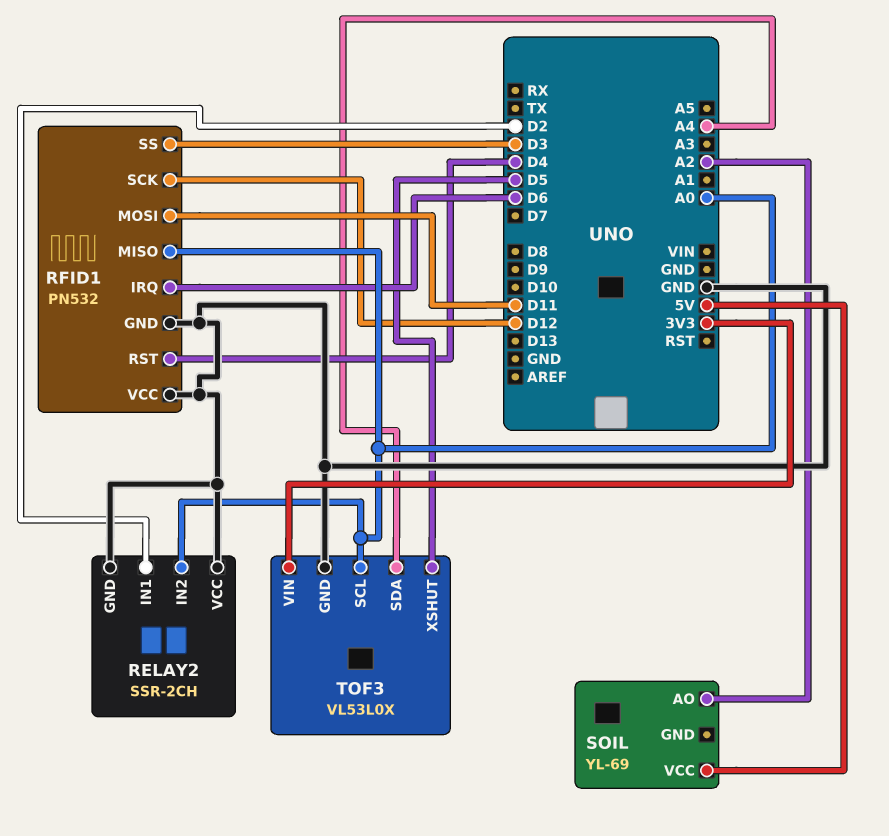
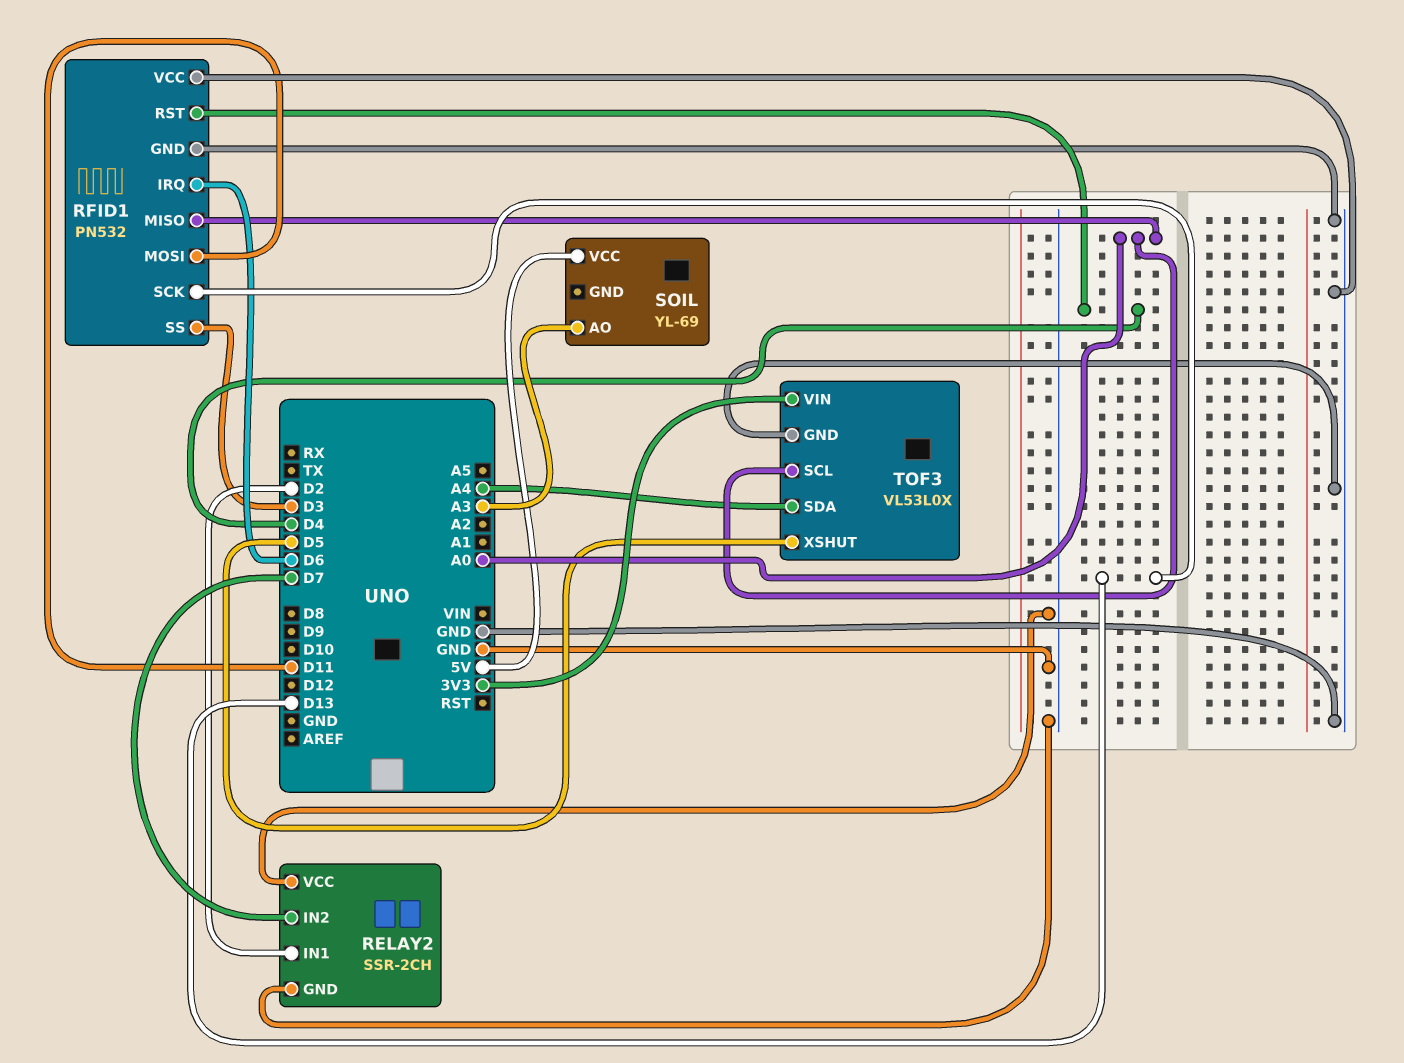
RELAY2 pin IN2: A0 -> D7
RFID1 pin SCK: D12 -> D13
SOIL pin AO: A2 -> A3

